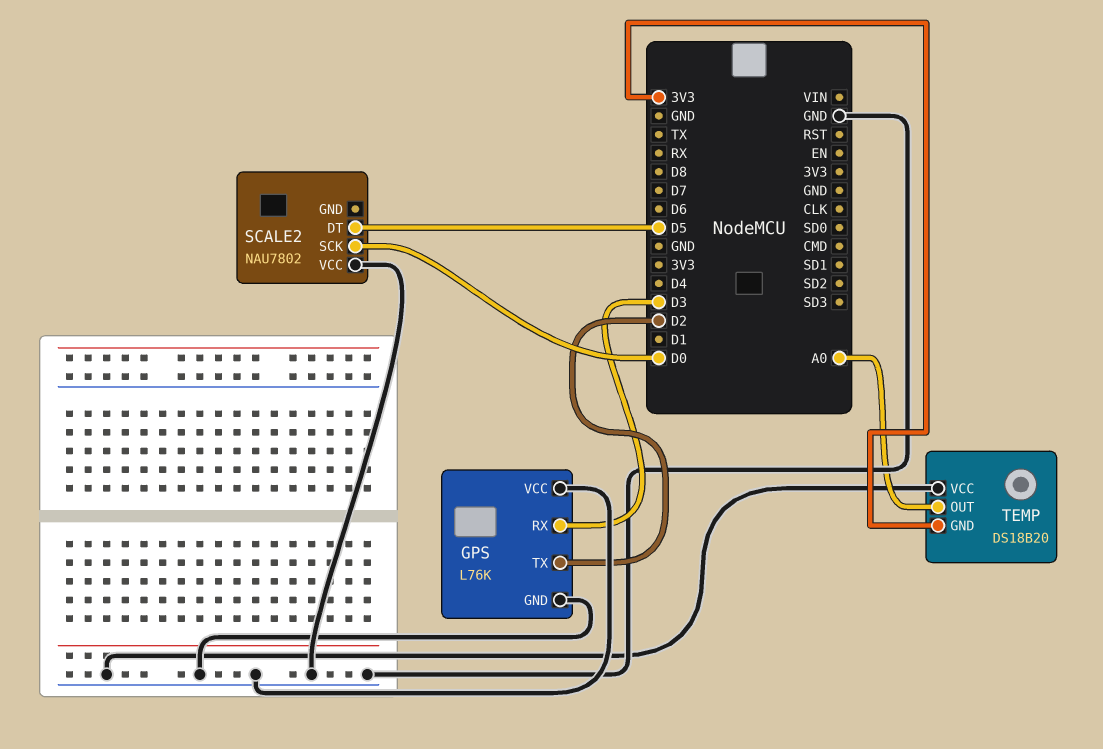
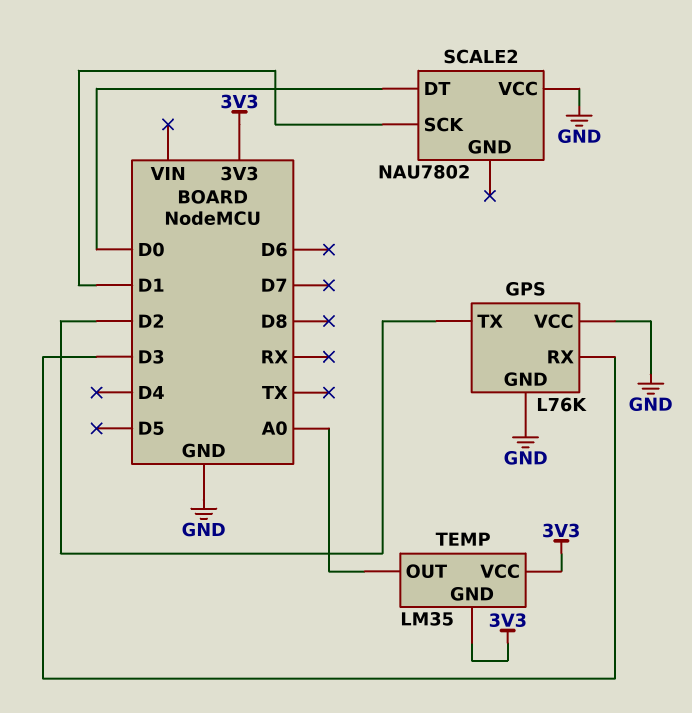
SCALE2 pin DT: D5 -> D0
SCALE2 pin SCK: D0 -> D1
TEMP: DS18B20 -> LM35
TEMP pin VCC: GND -> 3V3

